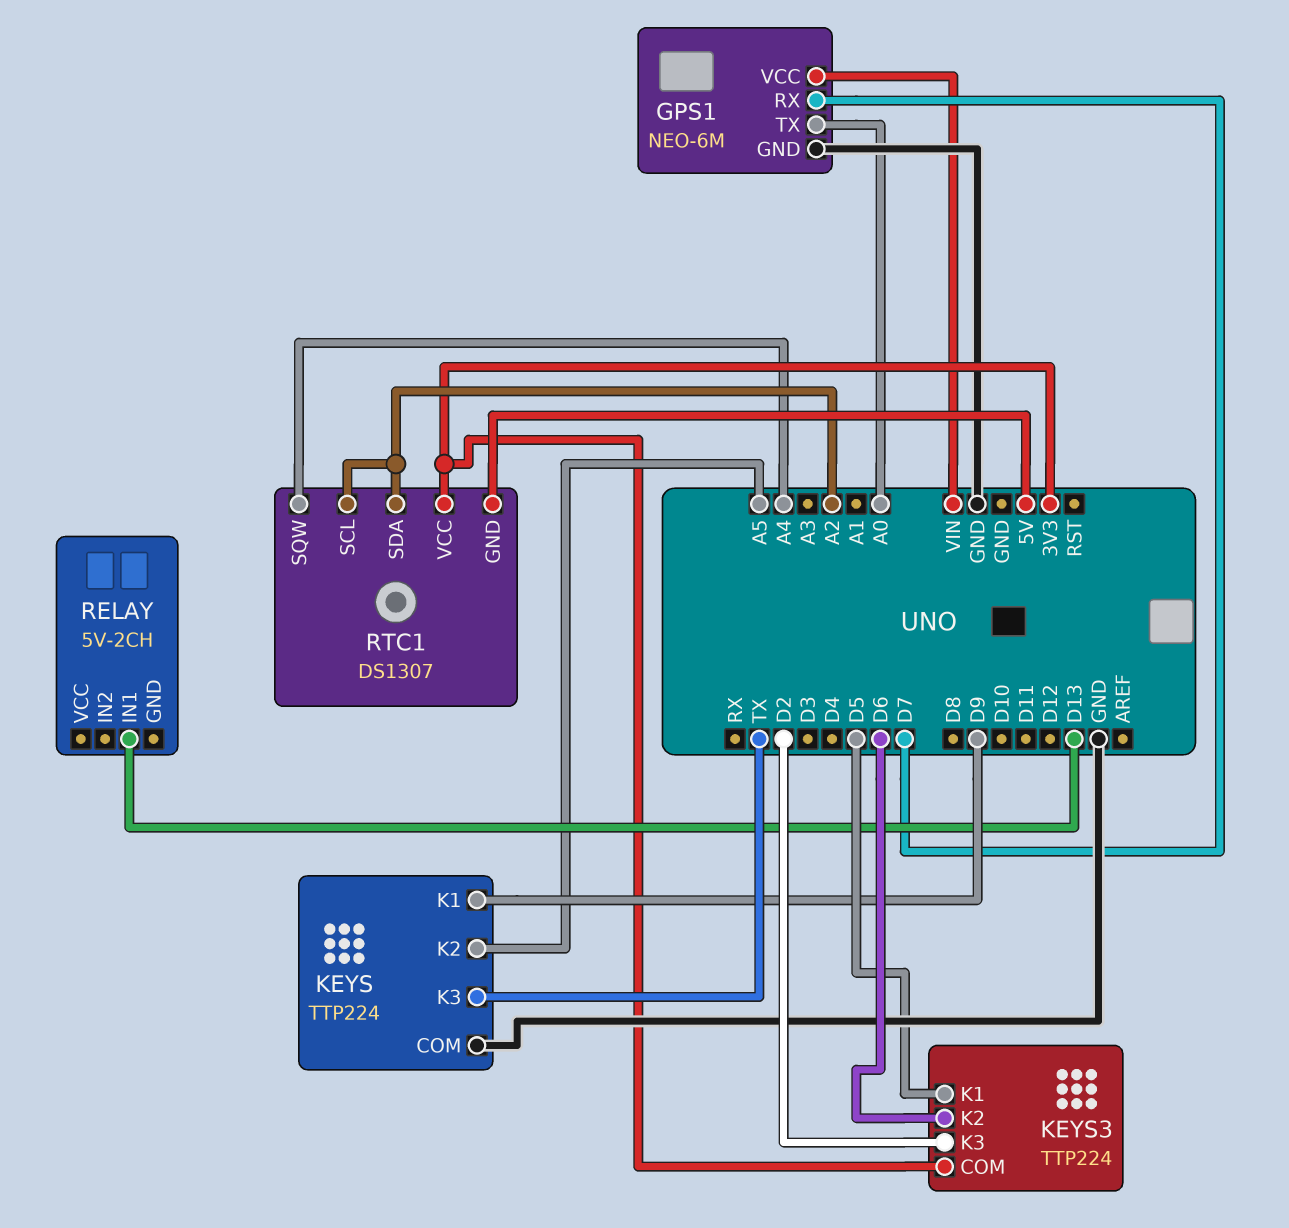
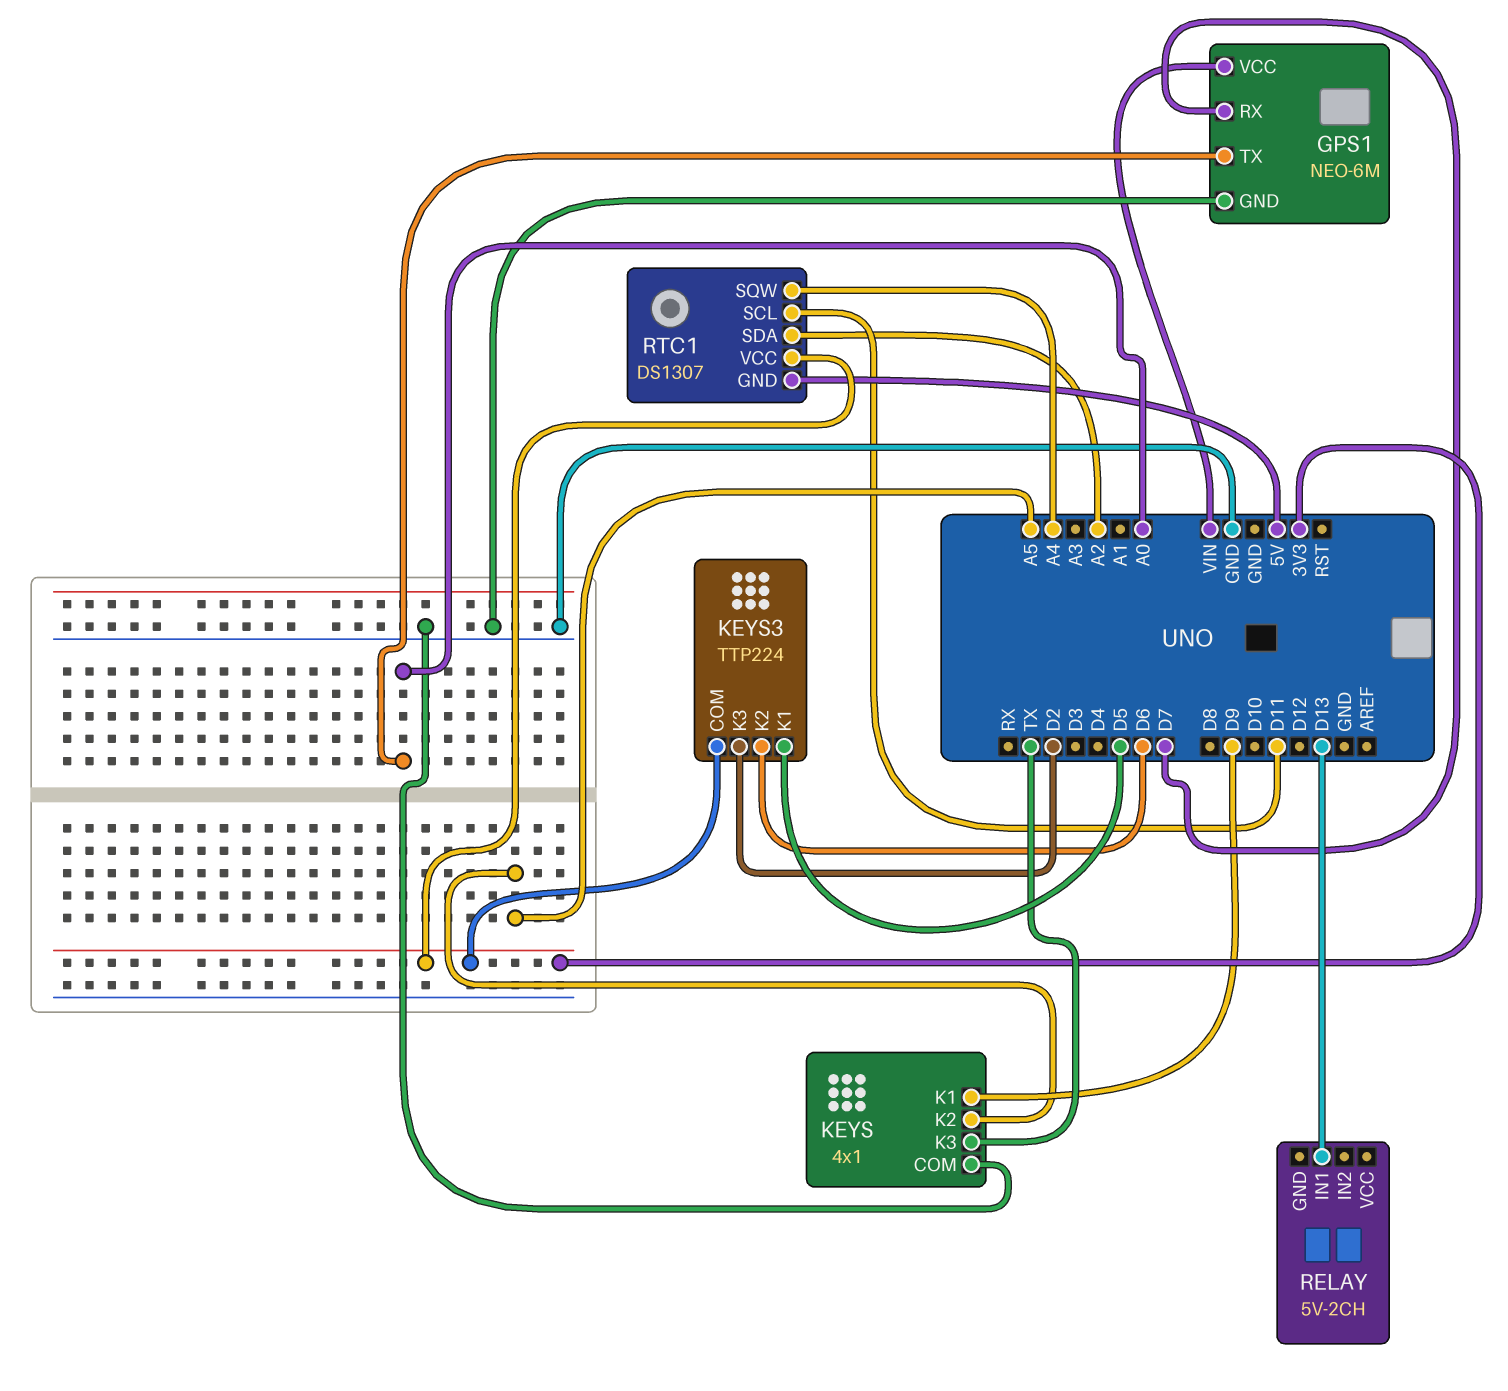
KEYS: TTP224 -> 4x1
RTC1 pin SCL: A2 -> D11

